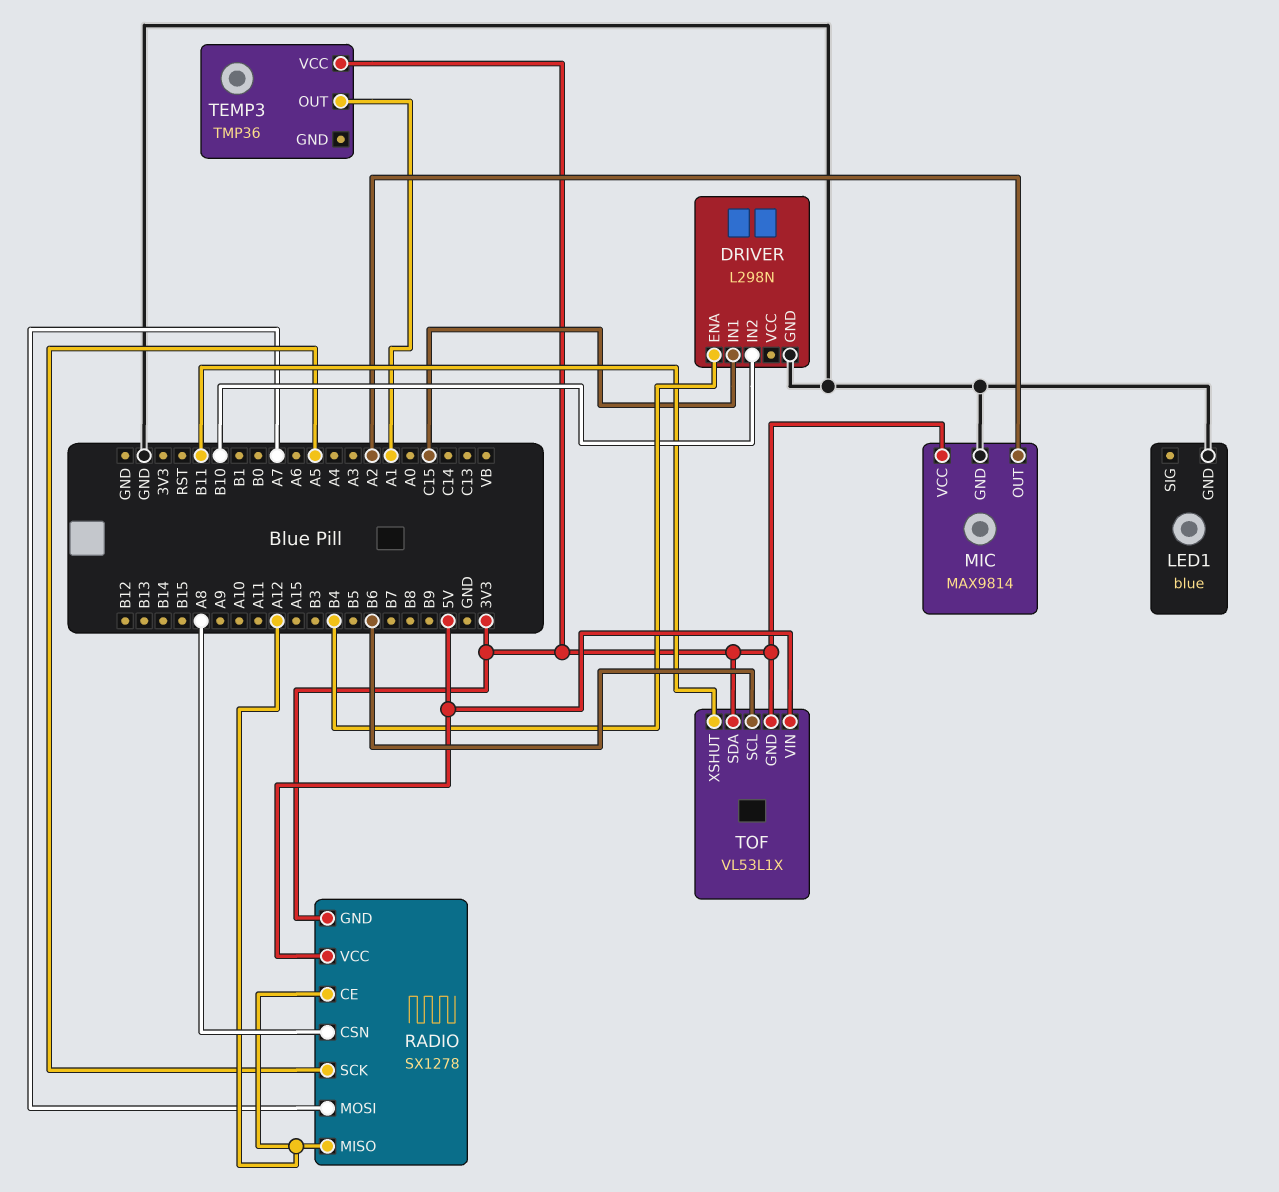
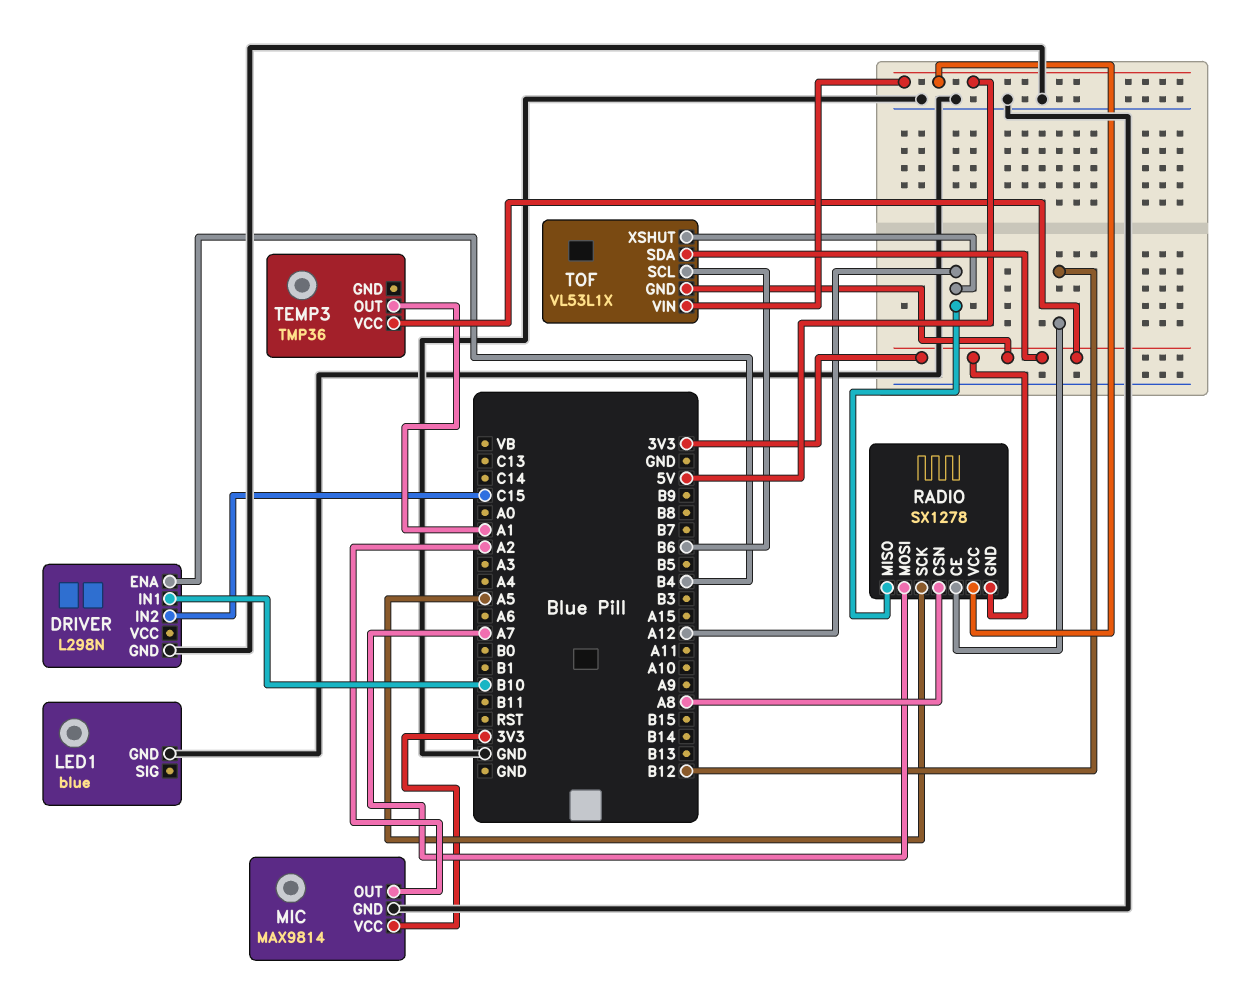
DRIVER pin IN1: C15 -> B10
DRIVER pin IN2: B10 -> C15
RADIO pin CE: A12 -> B12
TOF pin XSHUT: B11 -> A12

